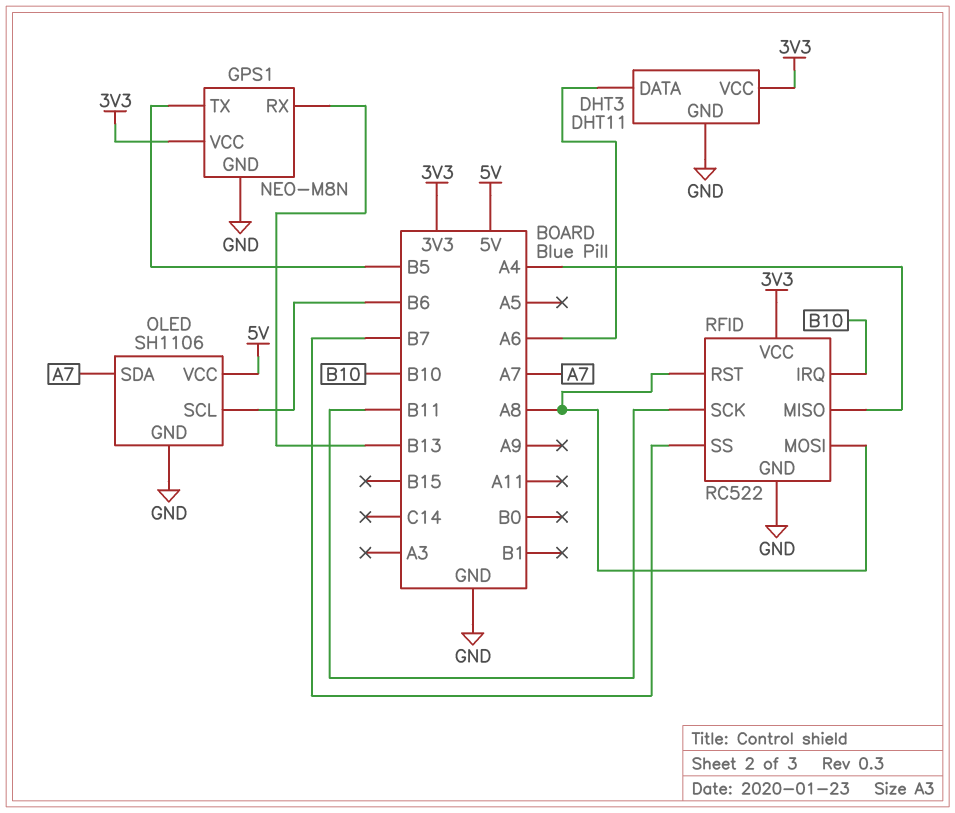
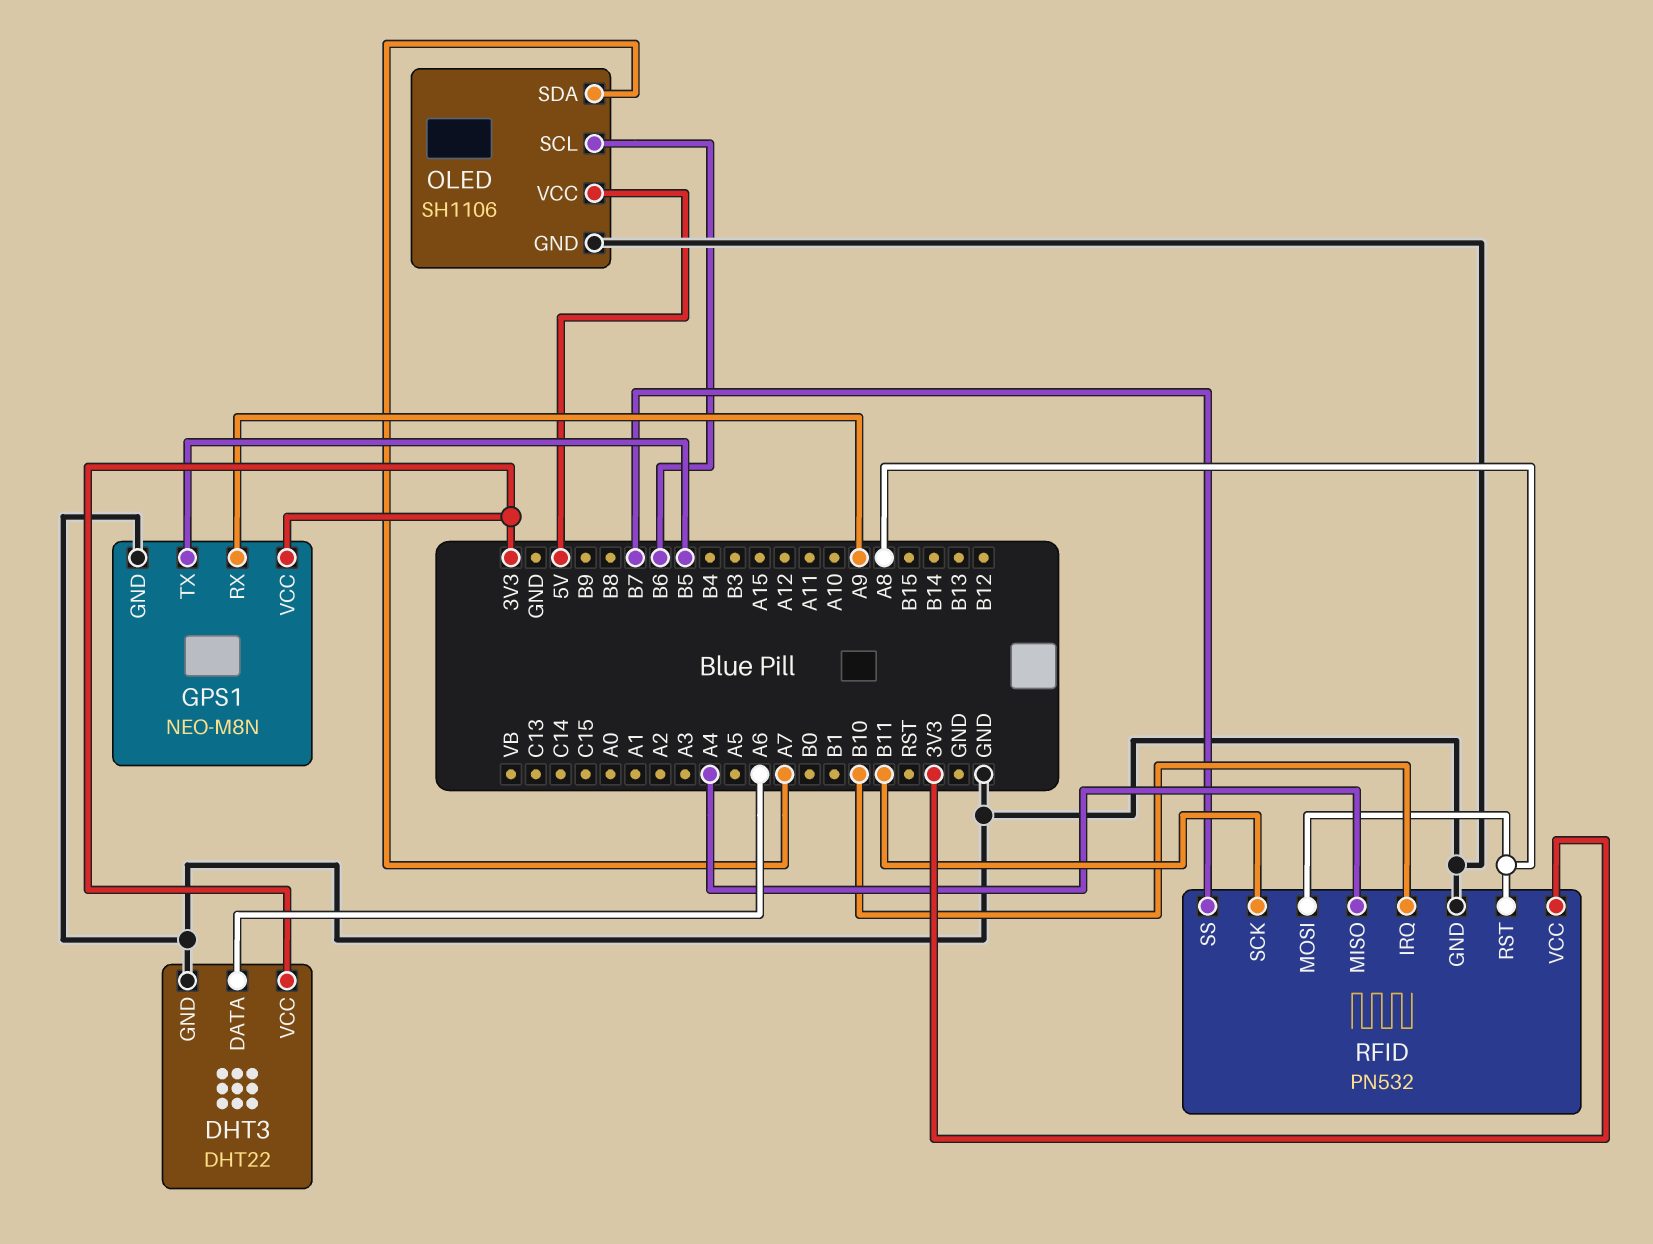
DHT3: DHT11 -> DHT22
GPS1 pin RX: B13 -> A9
RFID: RC522 -> PN532

